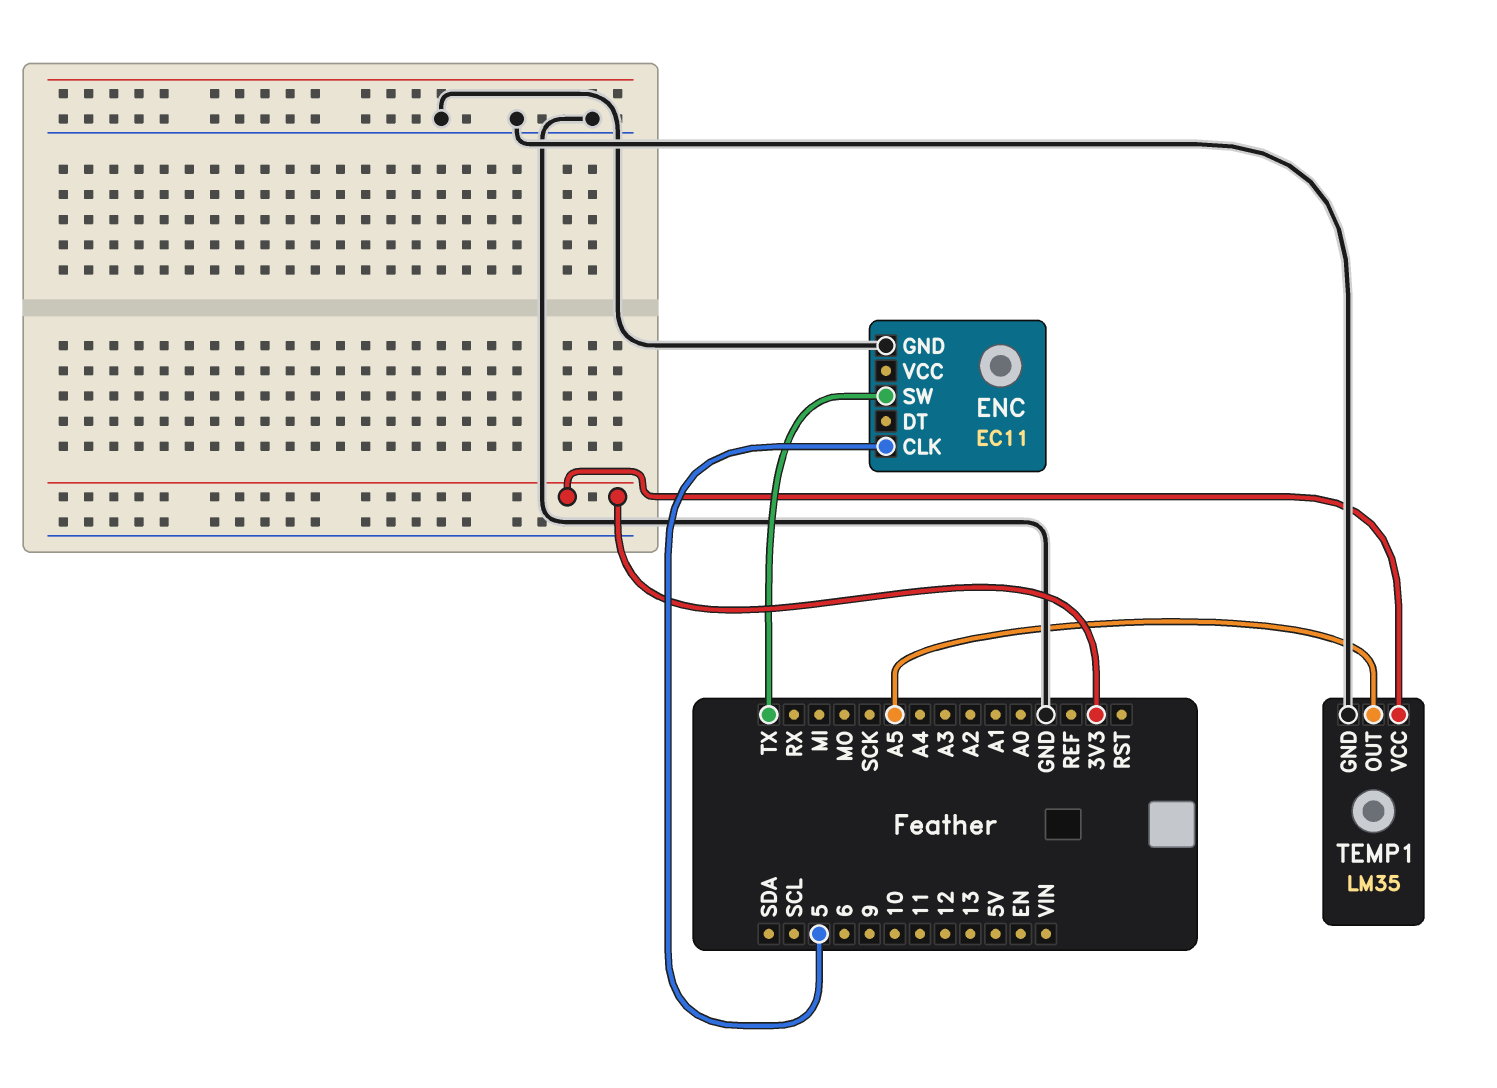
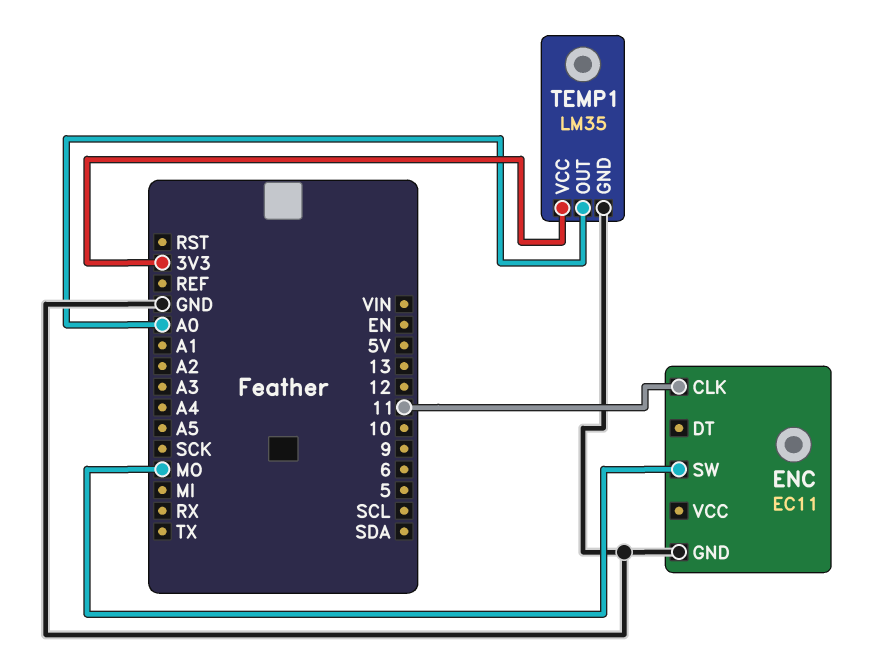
ENC pin CLK: 5 -> 11
ENC pin SW: TX -> MO
TEMP1 pin OUT: A5 -> A0

